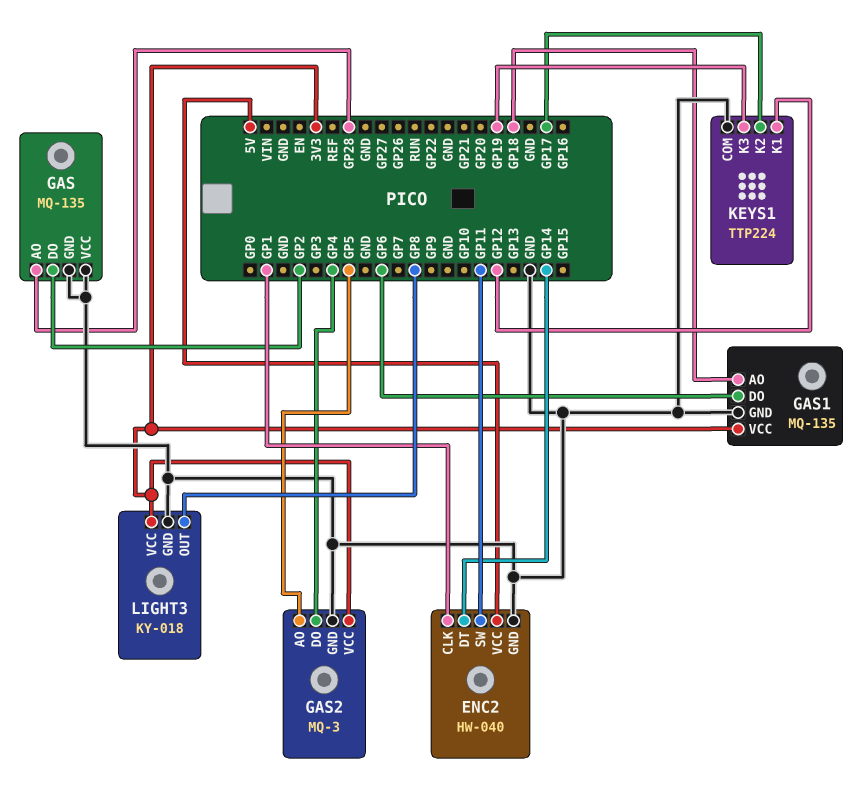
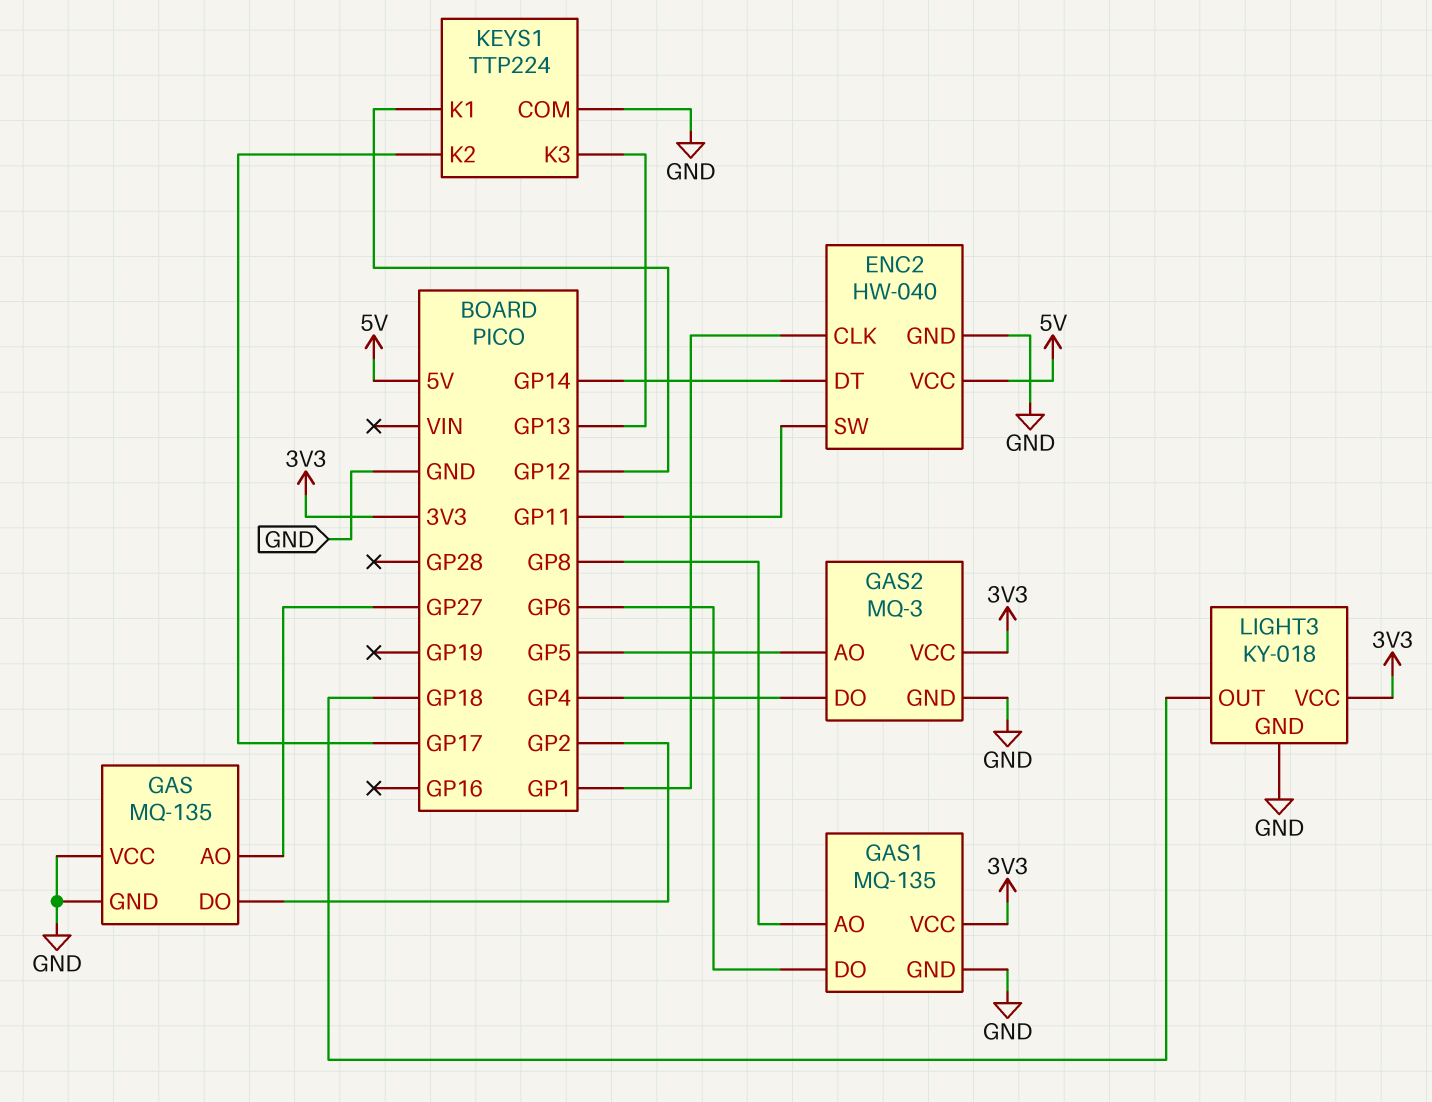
GAS pin AO: GP28 -> GP27
GAS1 pin AO: GP18 -> GP8
KEYS1 pin K3: GP19 -> GP13
LIGHT3 pin OUT: GP8 -> GP18

